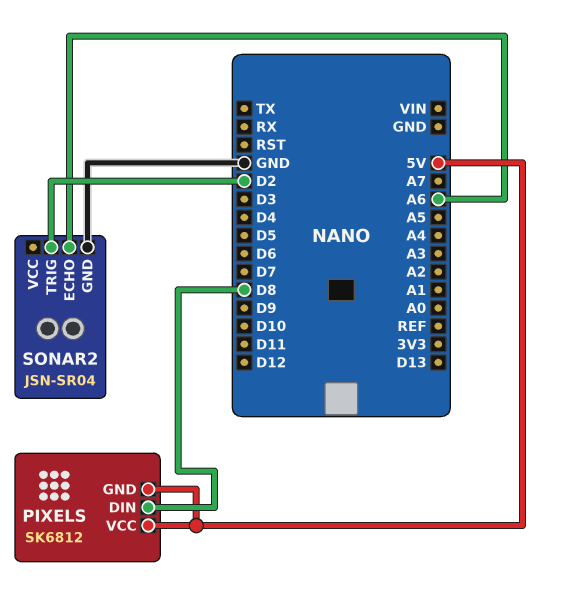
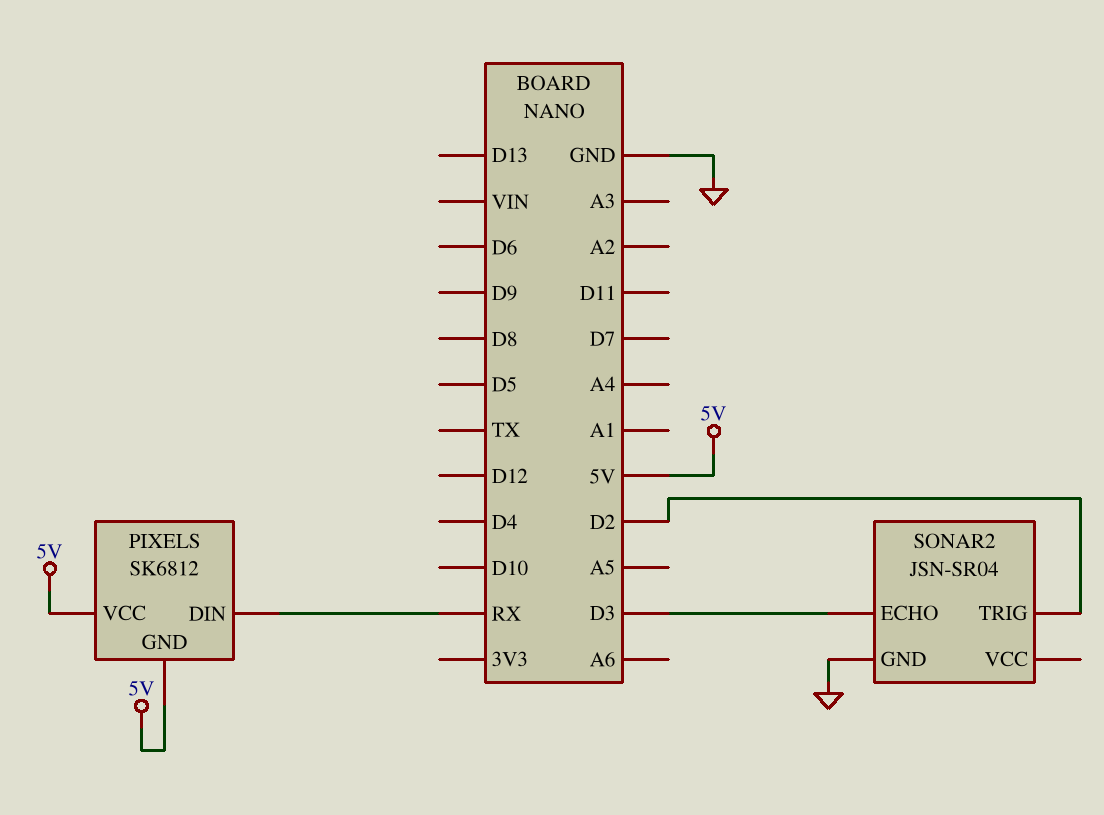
PIXELS pin DIN: D8 -> RX
SONAR2 pin ECHO: A6 -> D3

